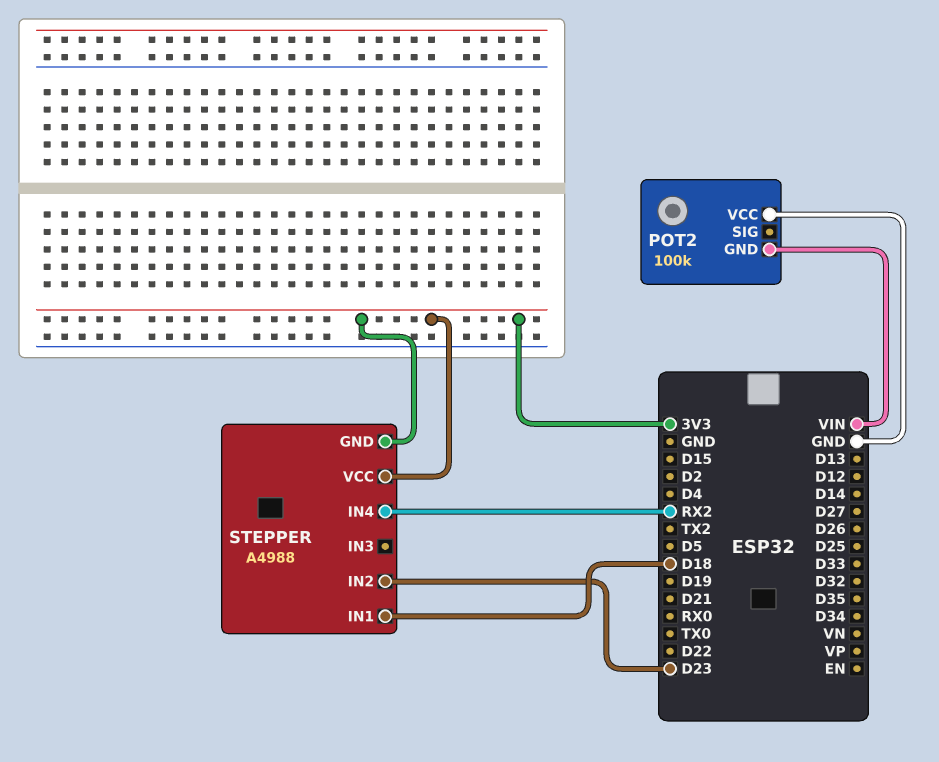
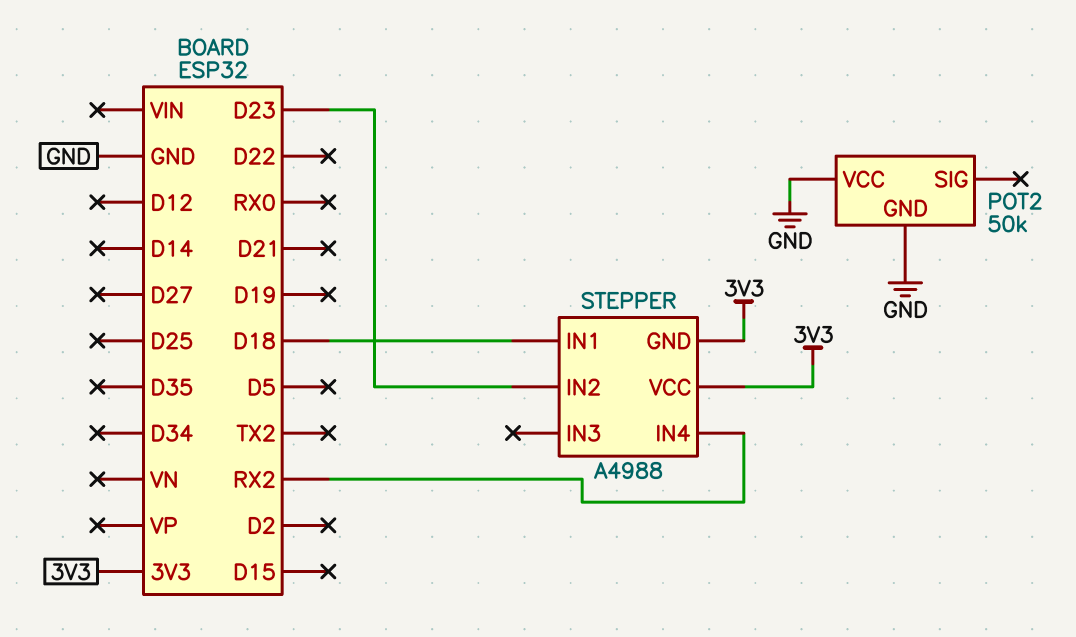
POT2: 100k -> 50k
POT2 pin GND: VIN -> GND

